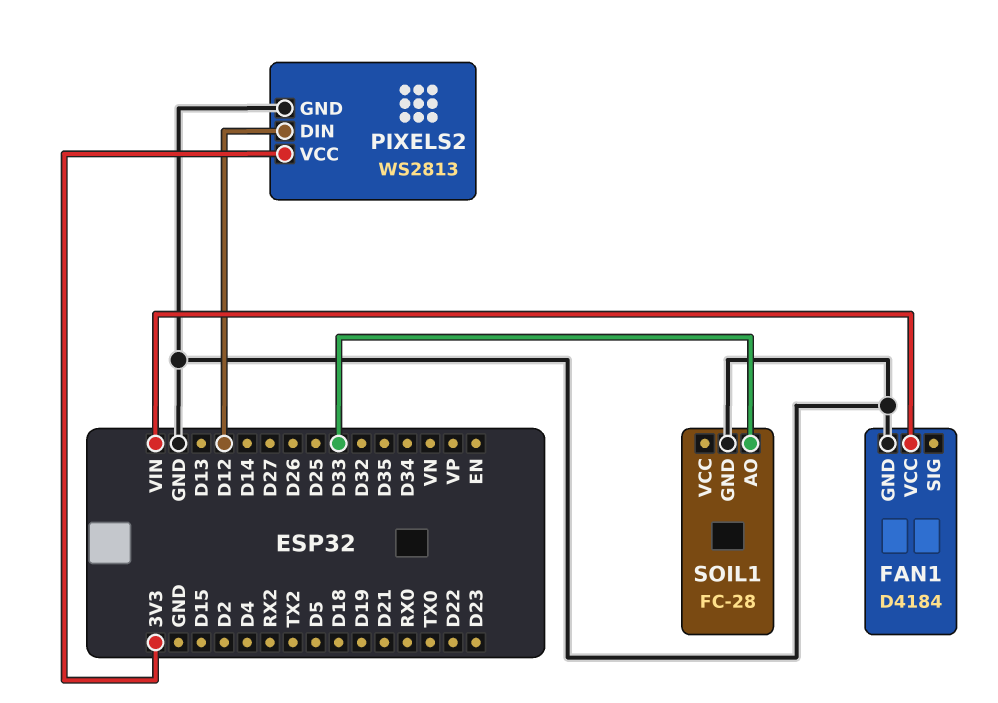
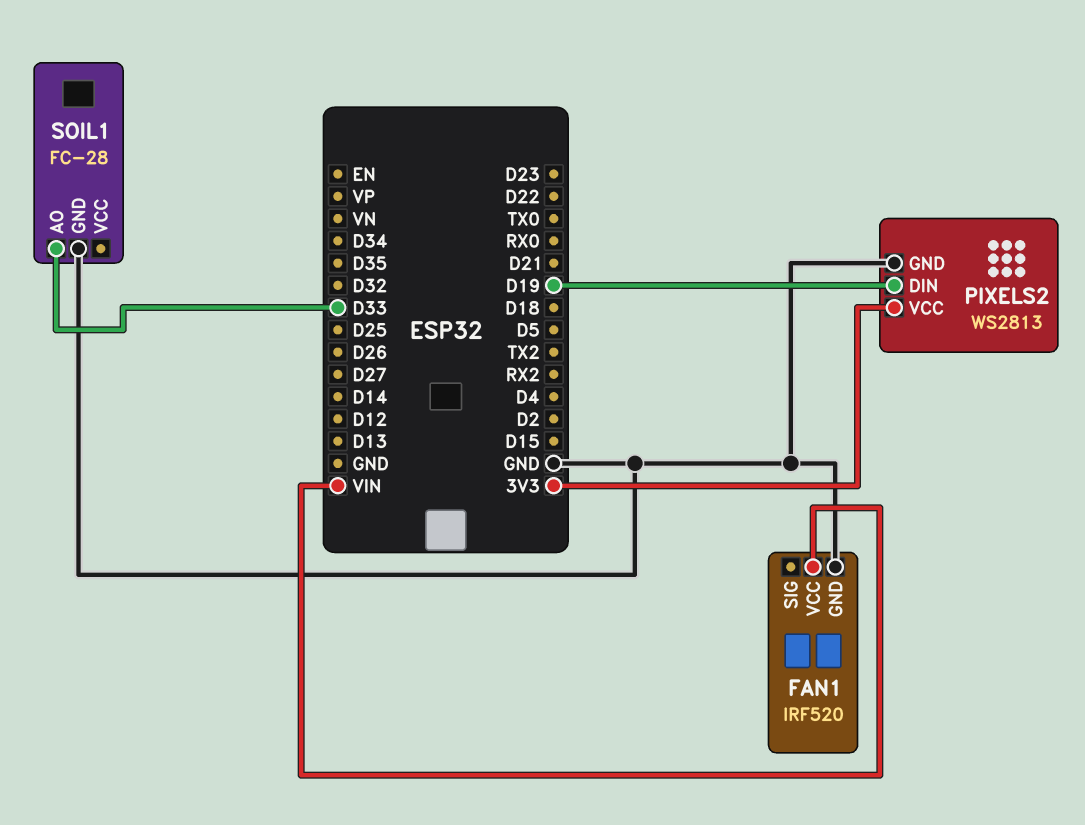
FAN1: D4184 -> IRF520
PIXELS2 pin DIN: D12 -> D19

